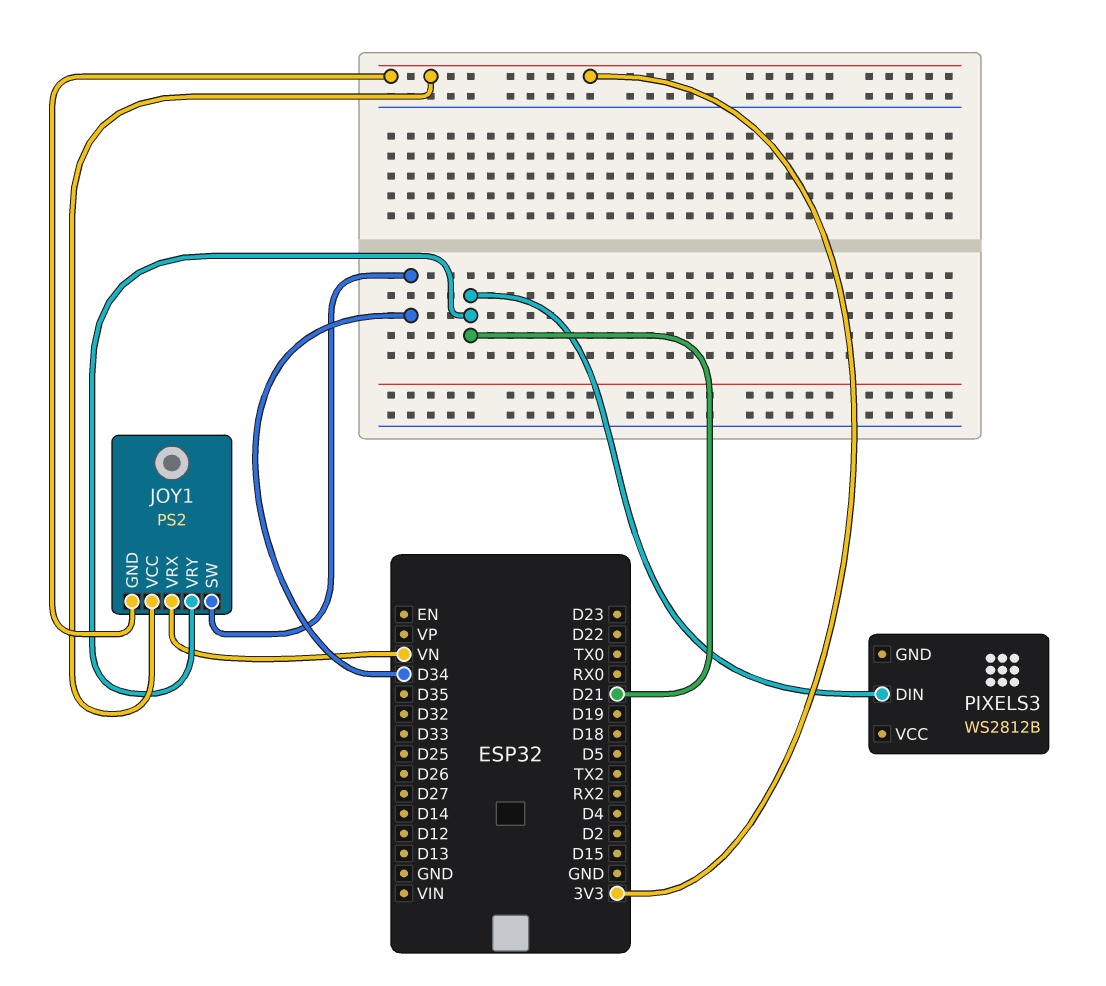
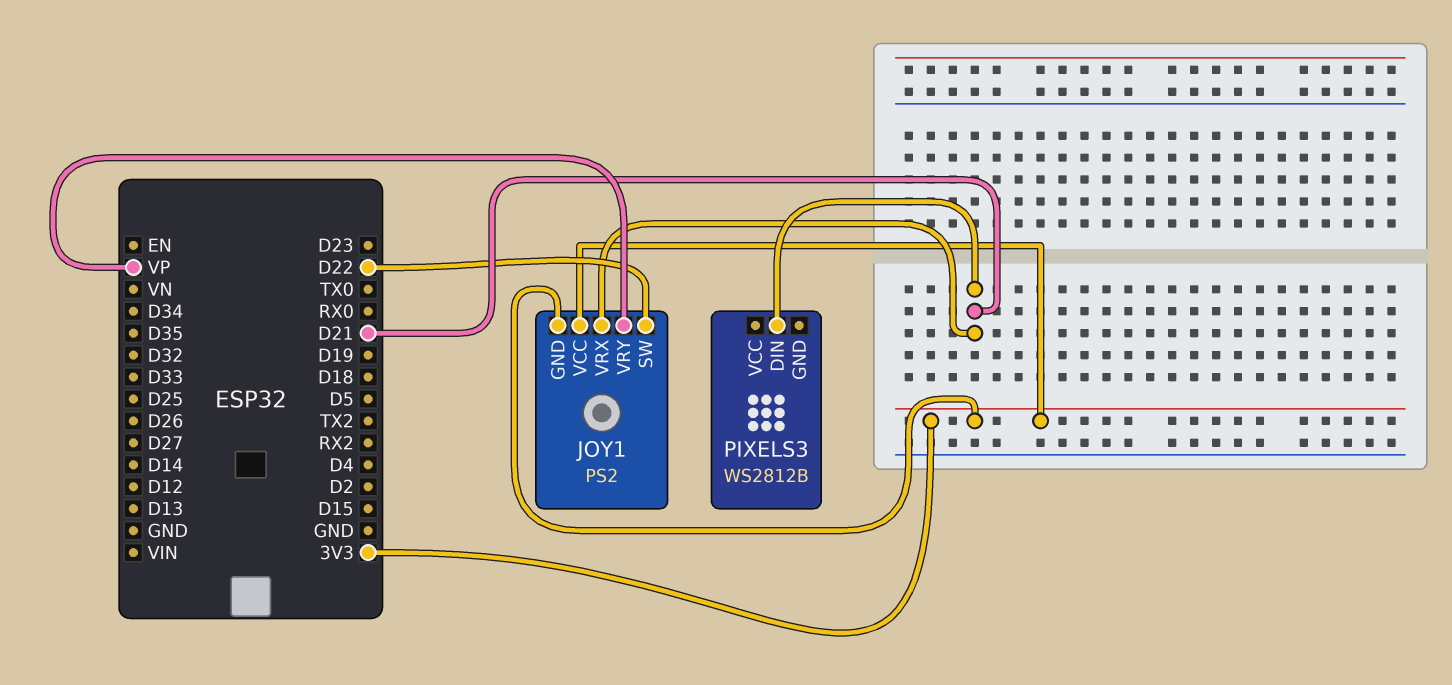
JOY1 pin SW: D34 -> D22
JOY1 pin VRX: VN -> D21
JOY1 pin VRY: D21 -> VP

